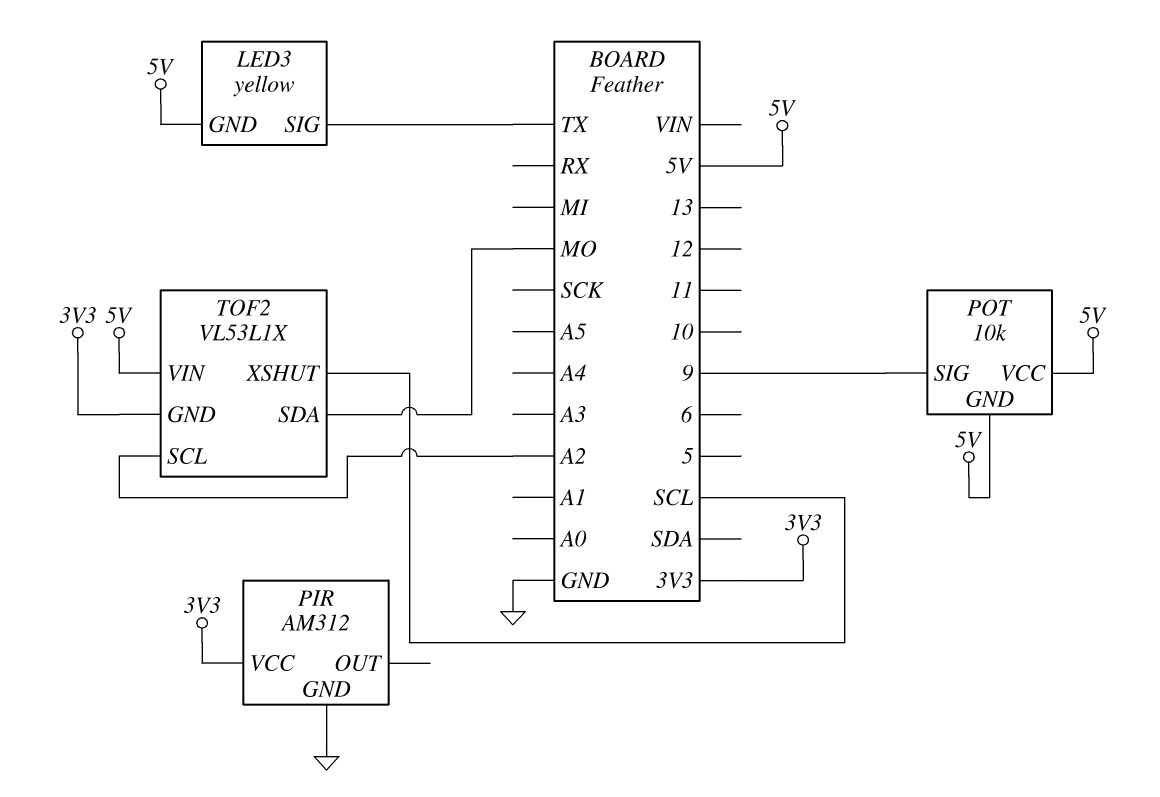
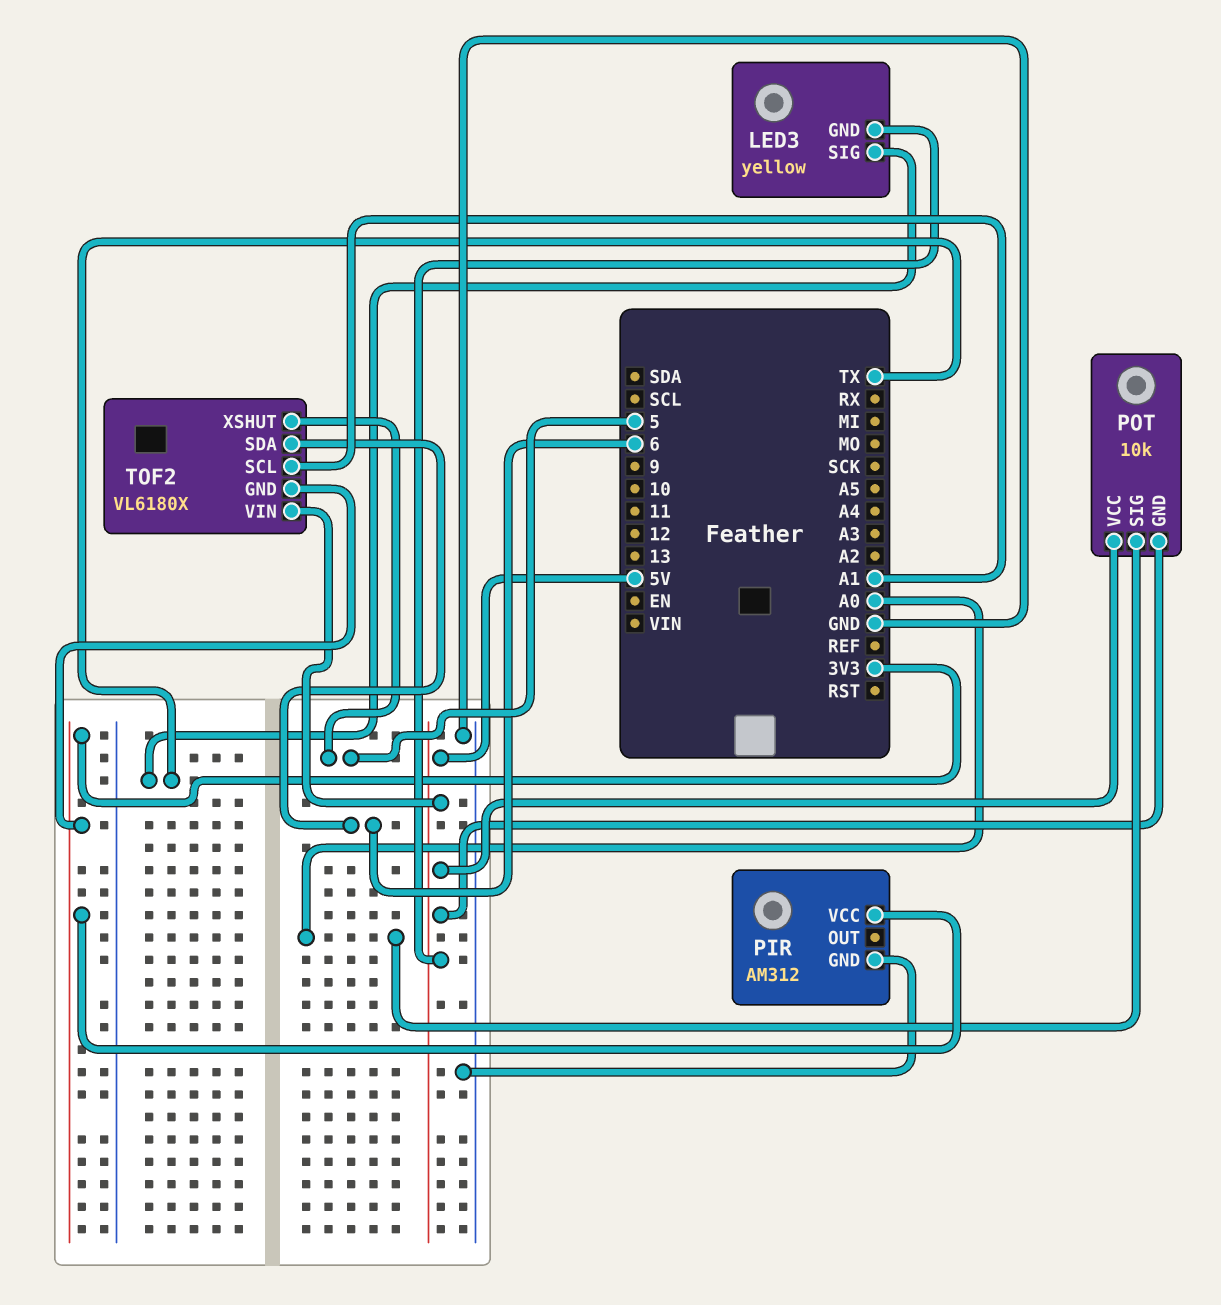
POT pin SIG: 9 -> A0
TOF2: VL53L1X -> VL6180X
TOF2 pin SCL: A2 -> A1
TOF2 pin SDA: MO -> 6
TOF2 pin XSHUT: SCL -> 5

